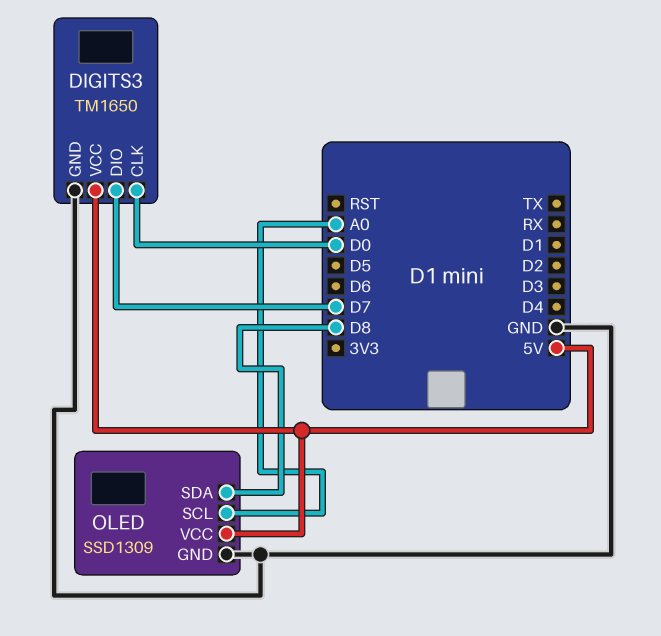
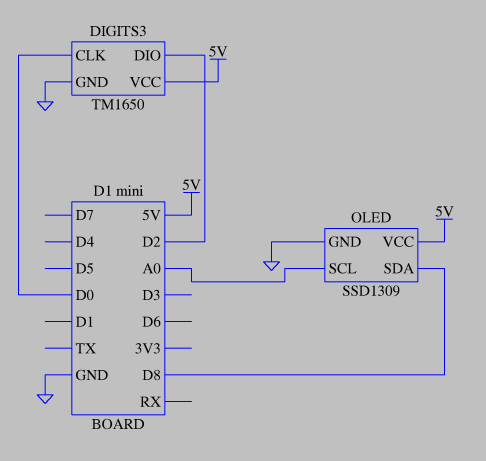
DIGITS3 pin DIO: D7 -> D2

